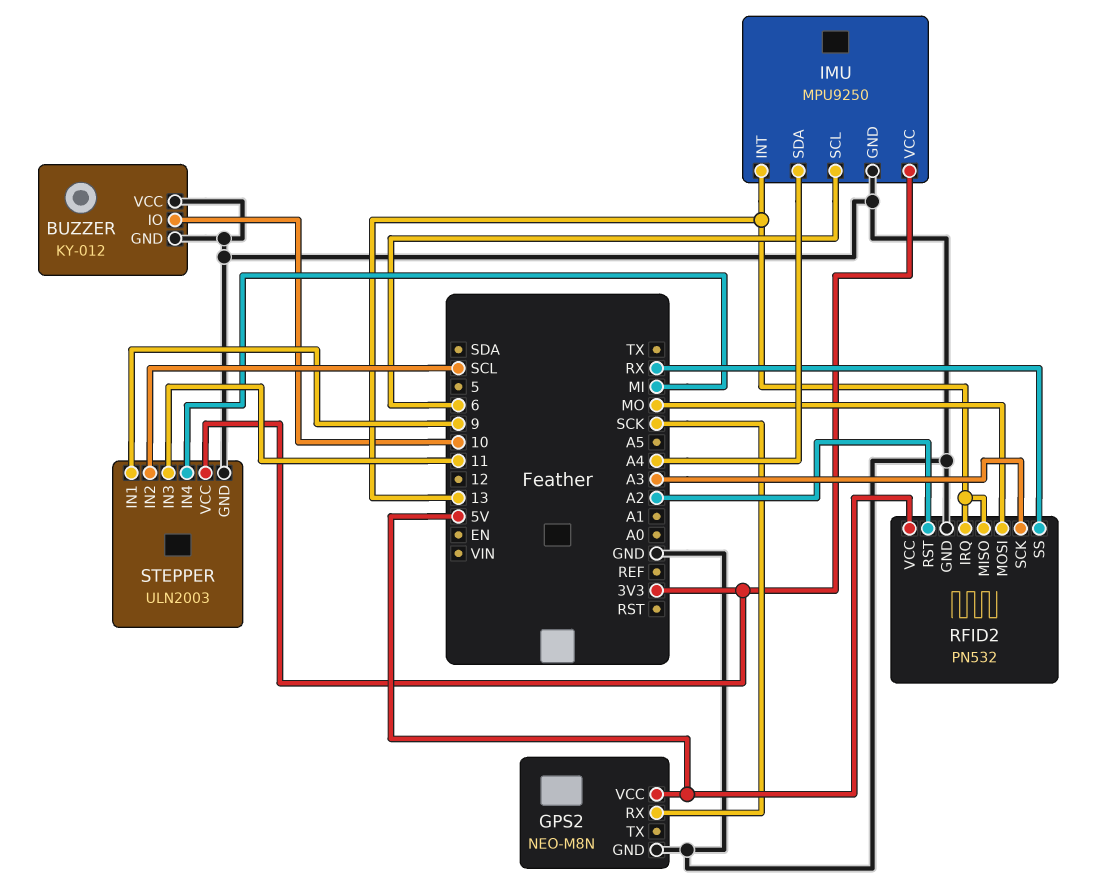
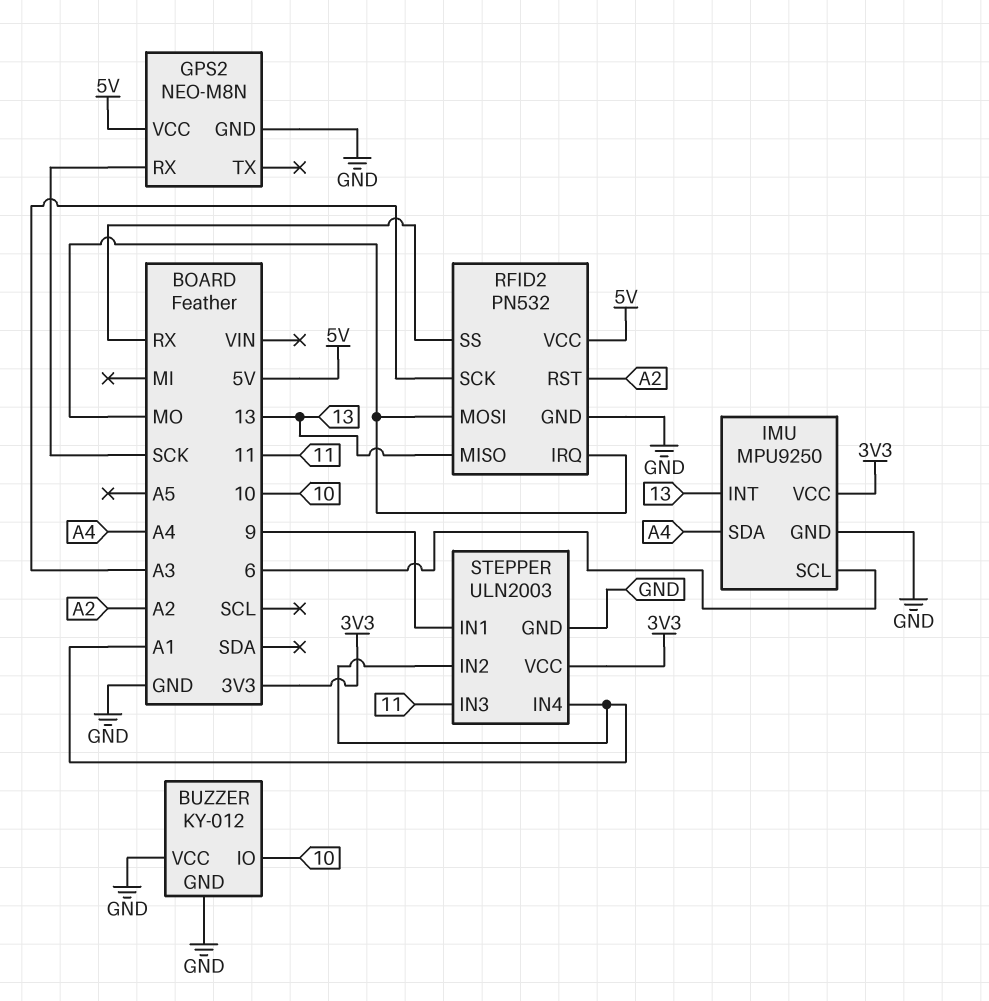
RFID2 pin IRQ: 13 -> MO
STEPPER pin IN2: SCL -> A1
STEPPER pin IN4: MI -> A1

